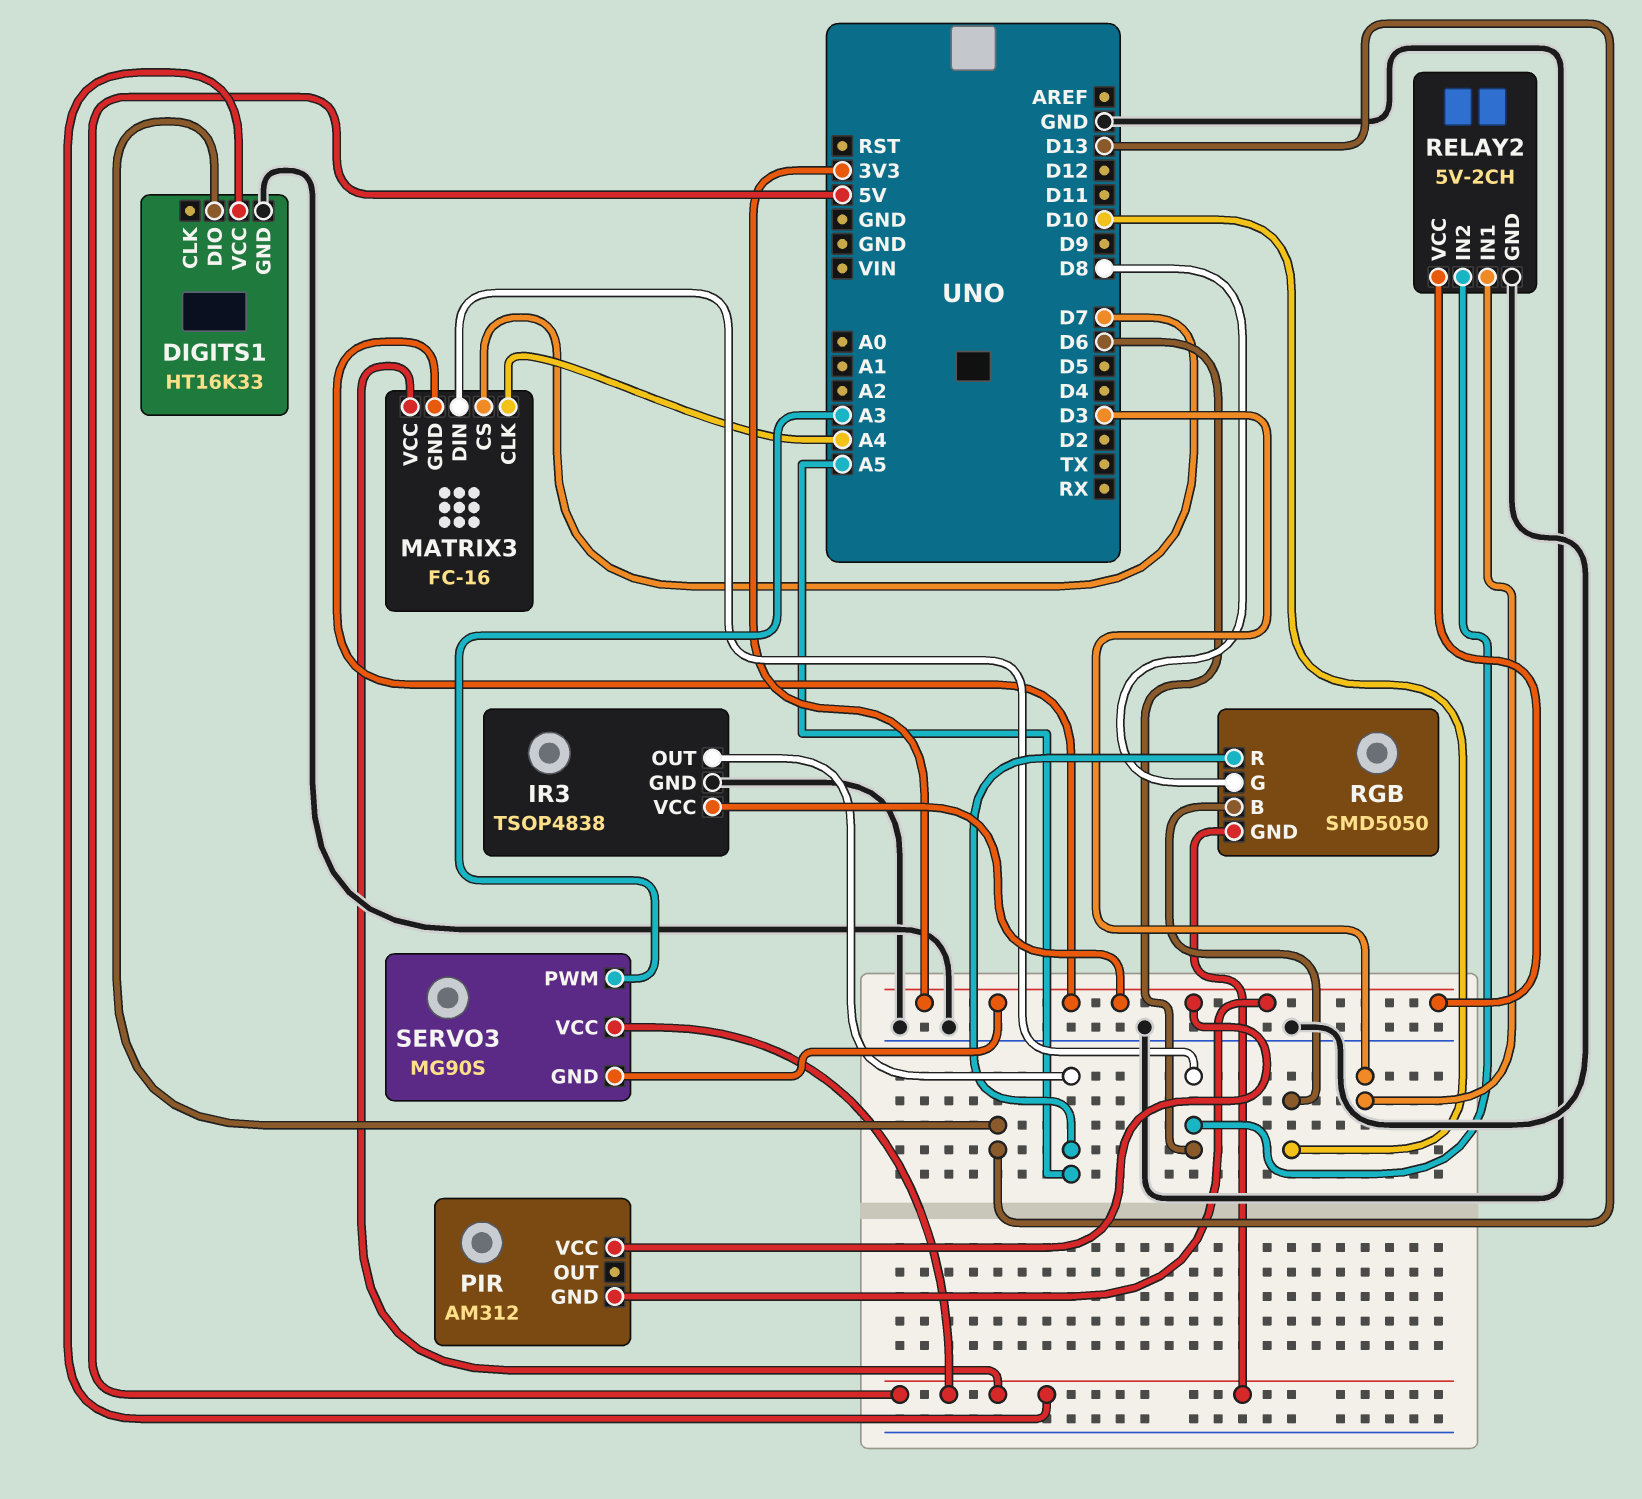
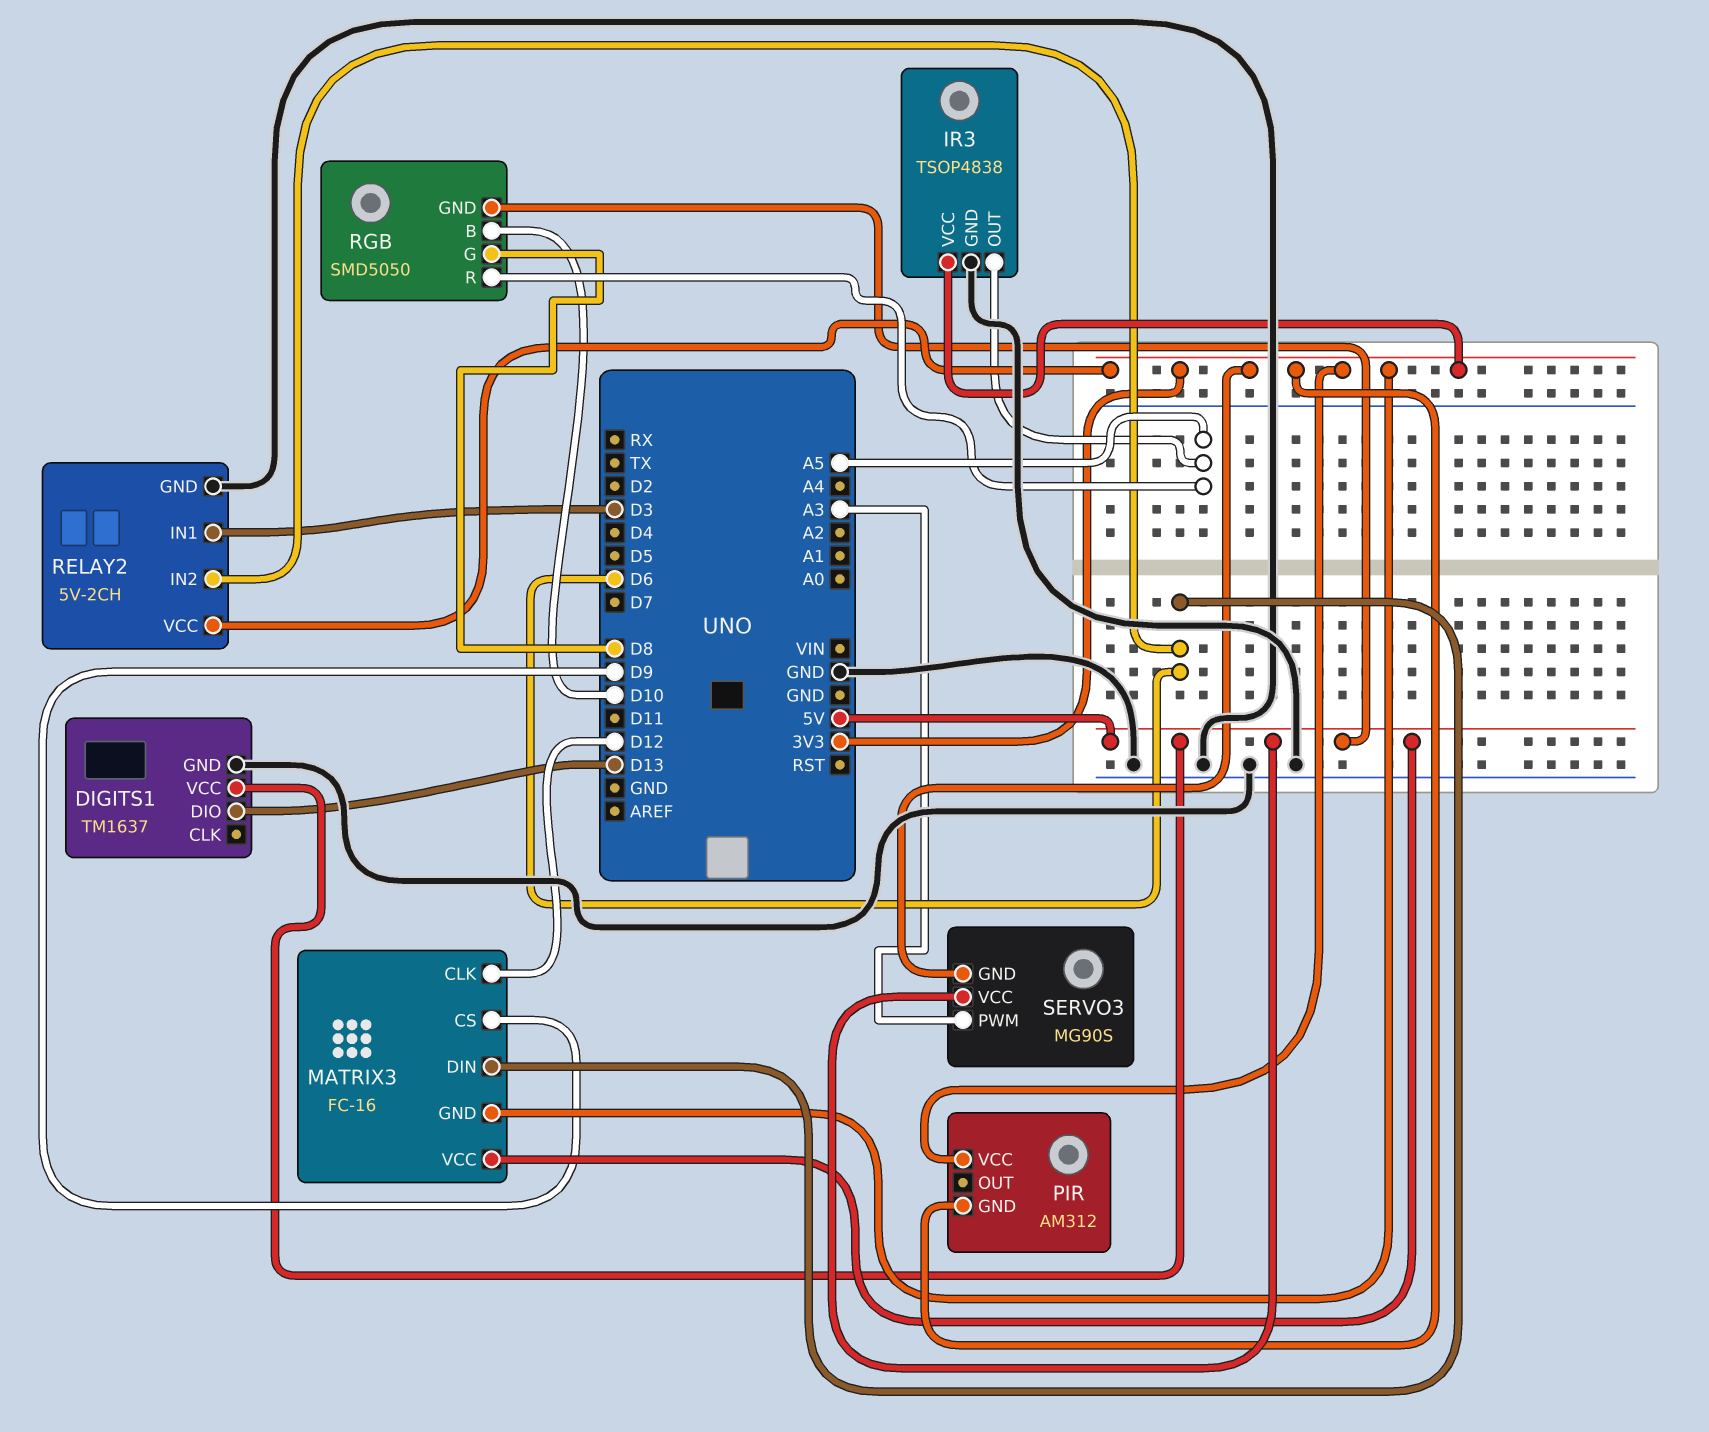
DIGITS1: HT16K33 -> TM1637
MATRIX3 pin CLK: A4 -> D12
MATRIX3 pin CS: D7 -> D9

